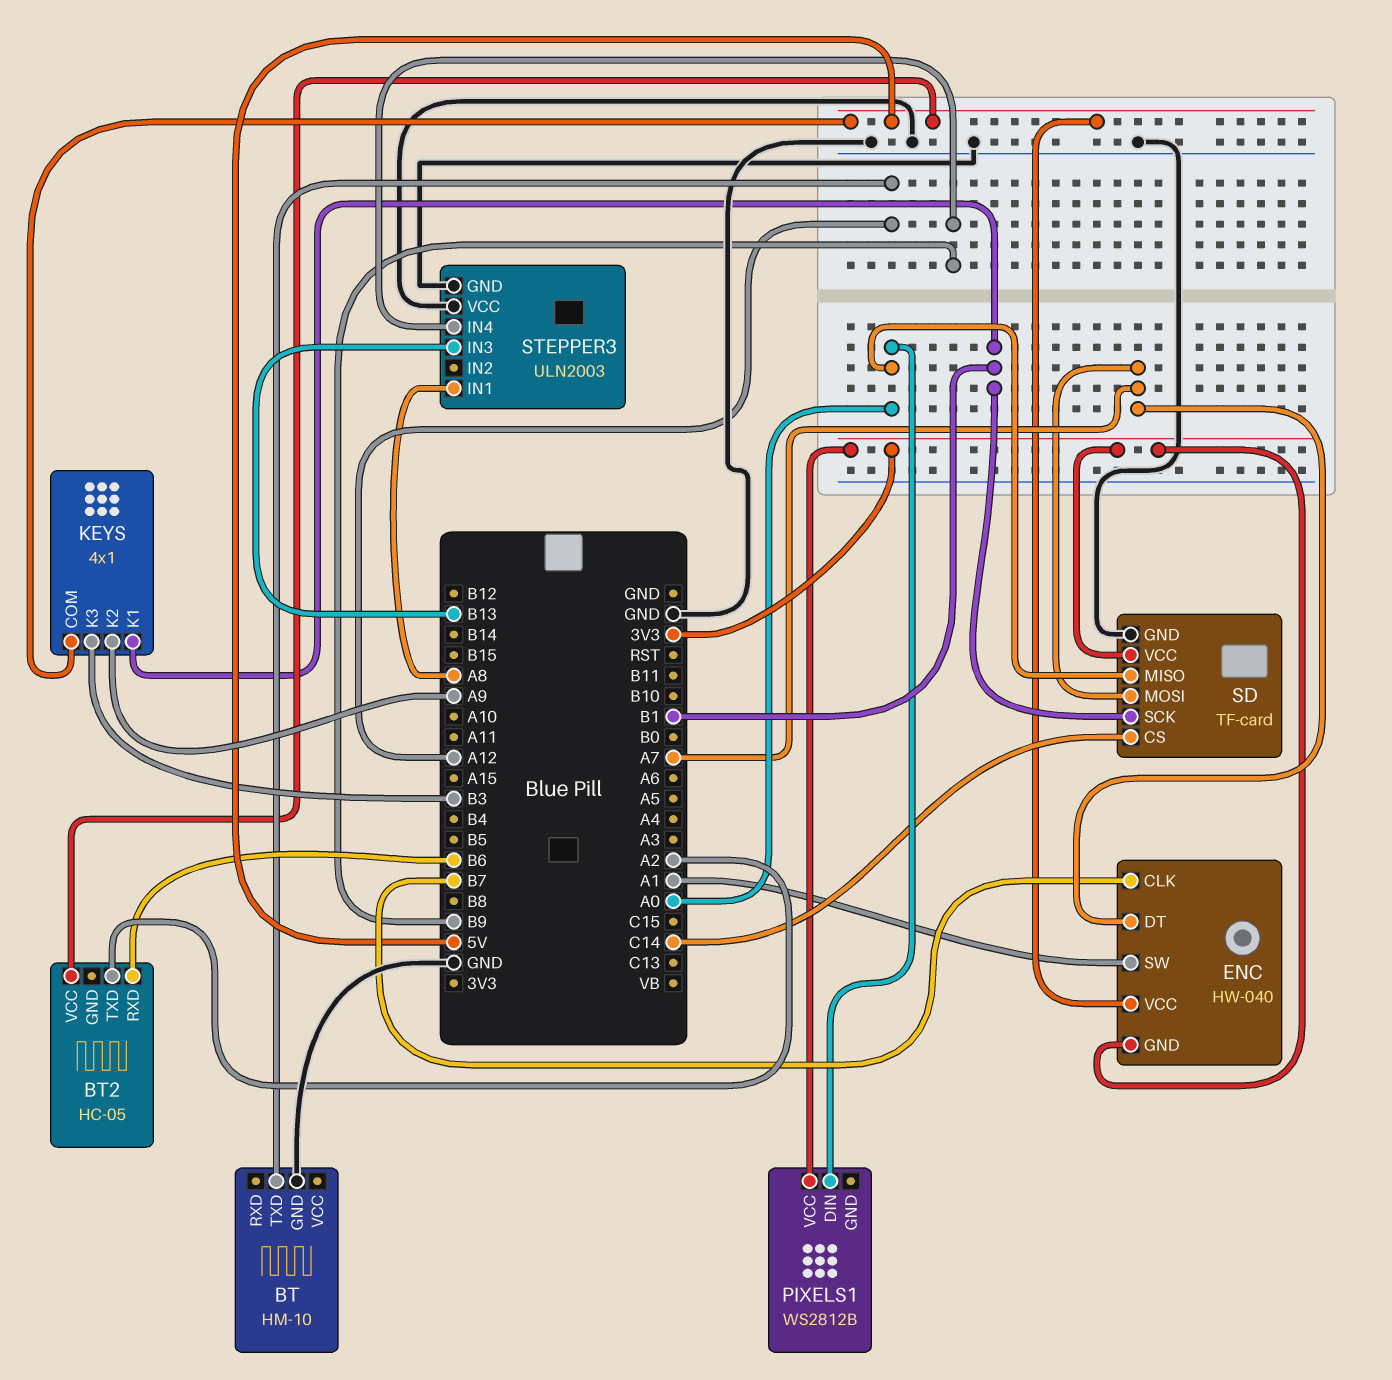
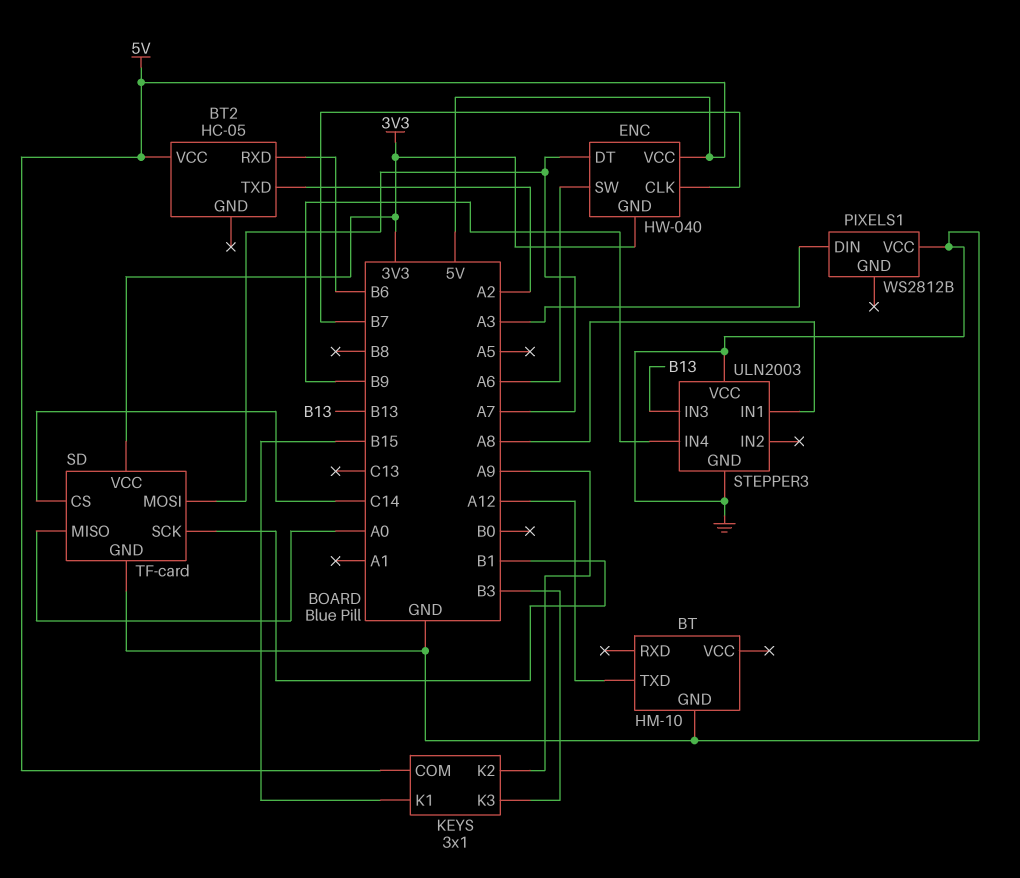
ENC pin SW: A1 -> A6
KEYS: 4x1 -> 3x1
KEYS pin K1: B1 -> B15
PIXELS1 pin DIN: A0 -> A3
PIXELS1 pin VCC: 3V3 -> GND

